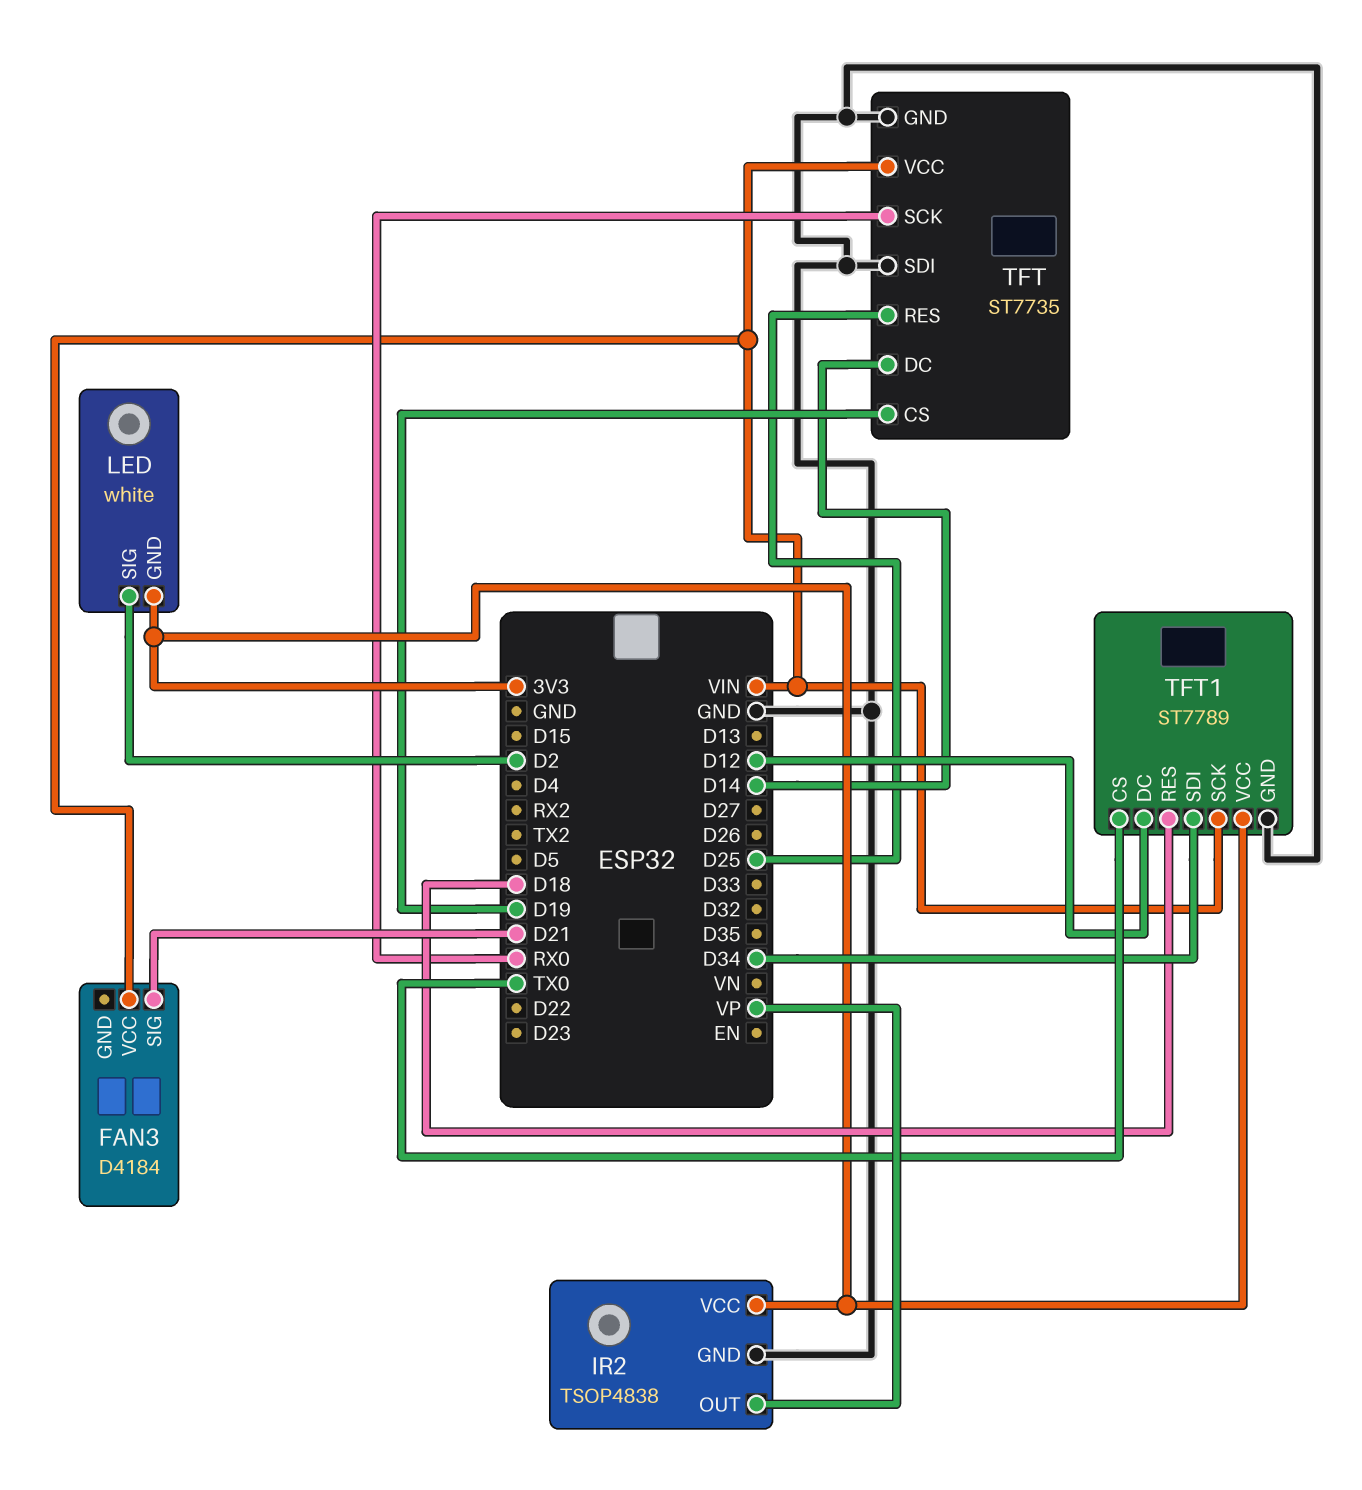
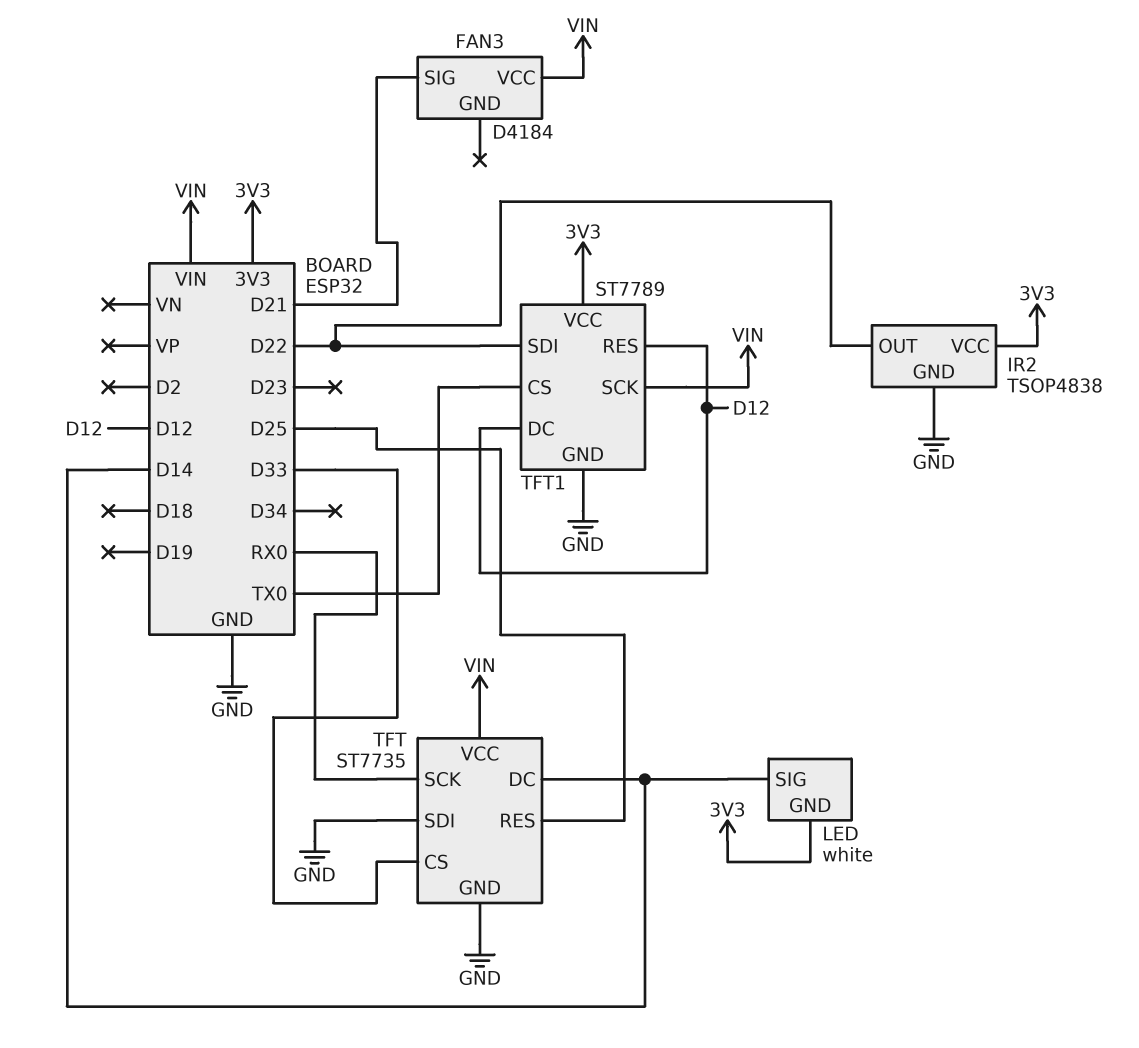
IR2 pin OUT: VP -> D22
LED pin SIG: D2 -> D14
TFT pin CS: D19 -> D33
TFT1 pin RES: D18 -> D12
TFT1 pin SDI: D34 -> D22

